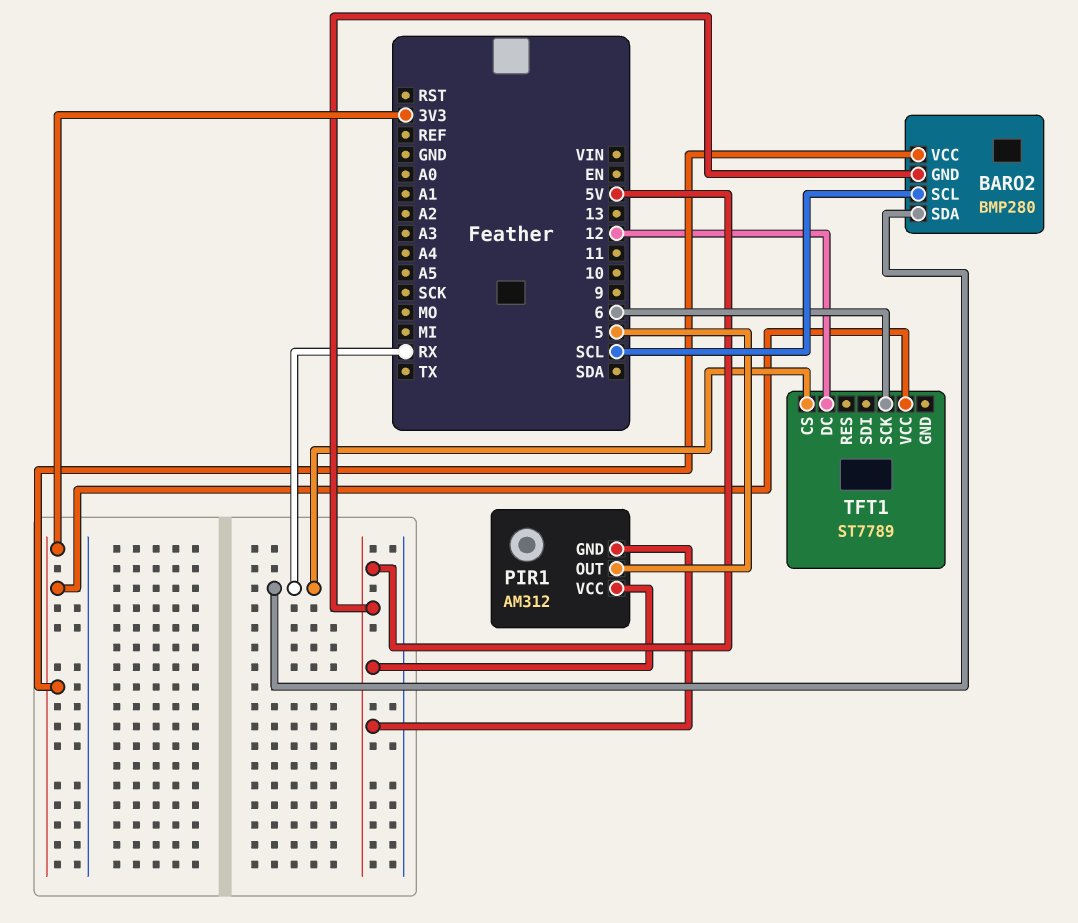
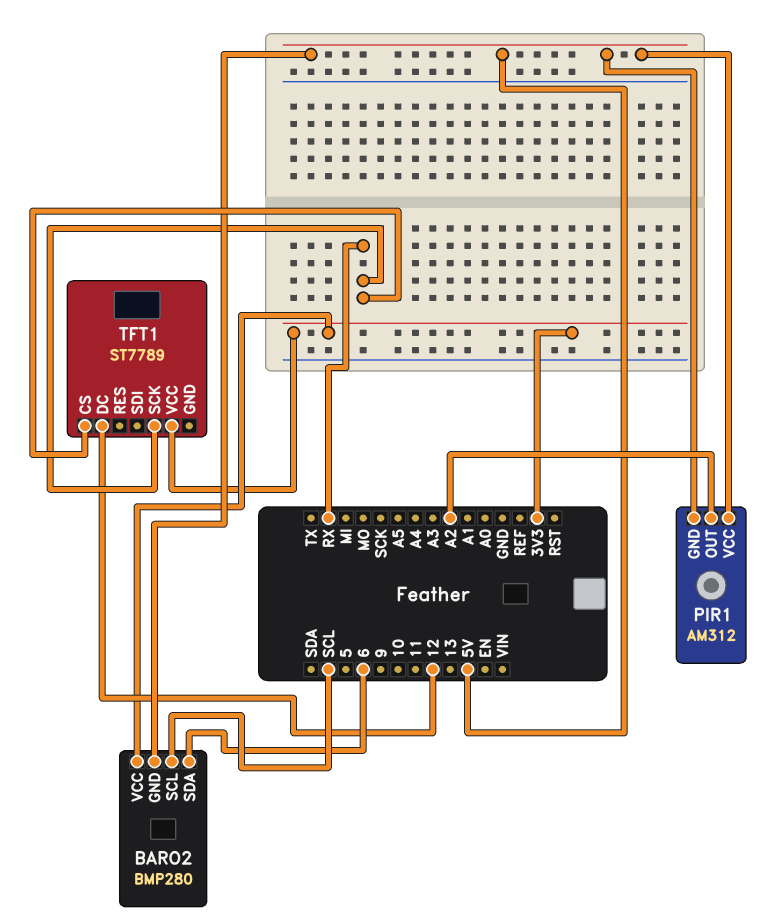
BARO2 pin SDA: RX -> 6
PIR1 pin OUT: 5 -> A2
TFT1 pin SCK: 6 -> RX

